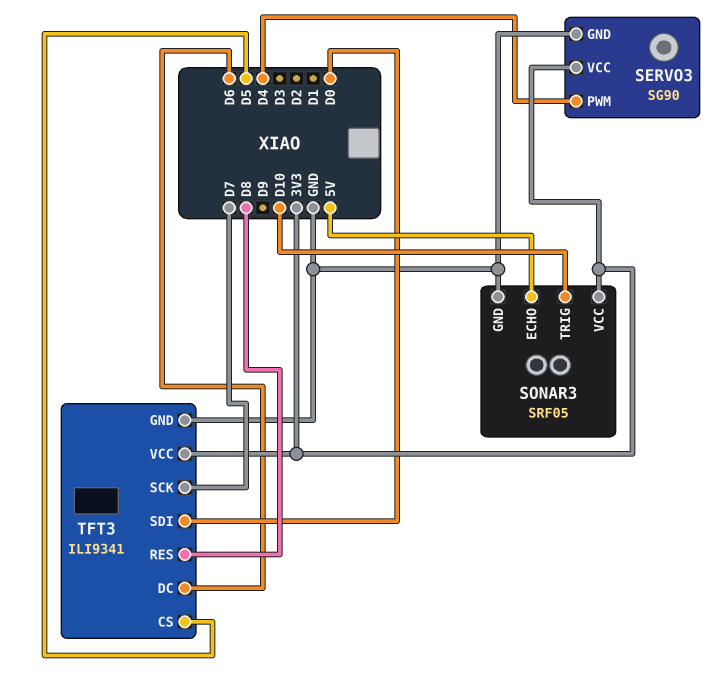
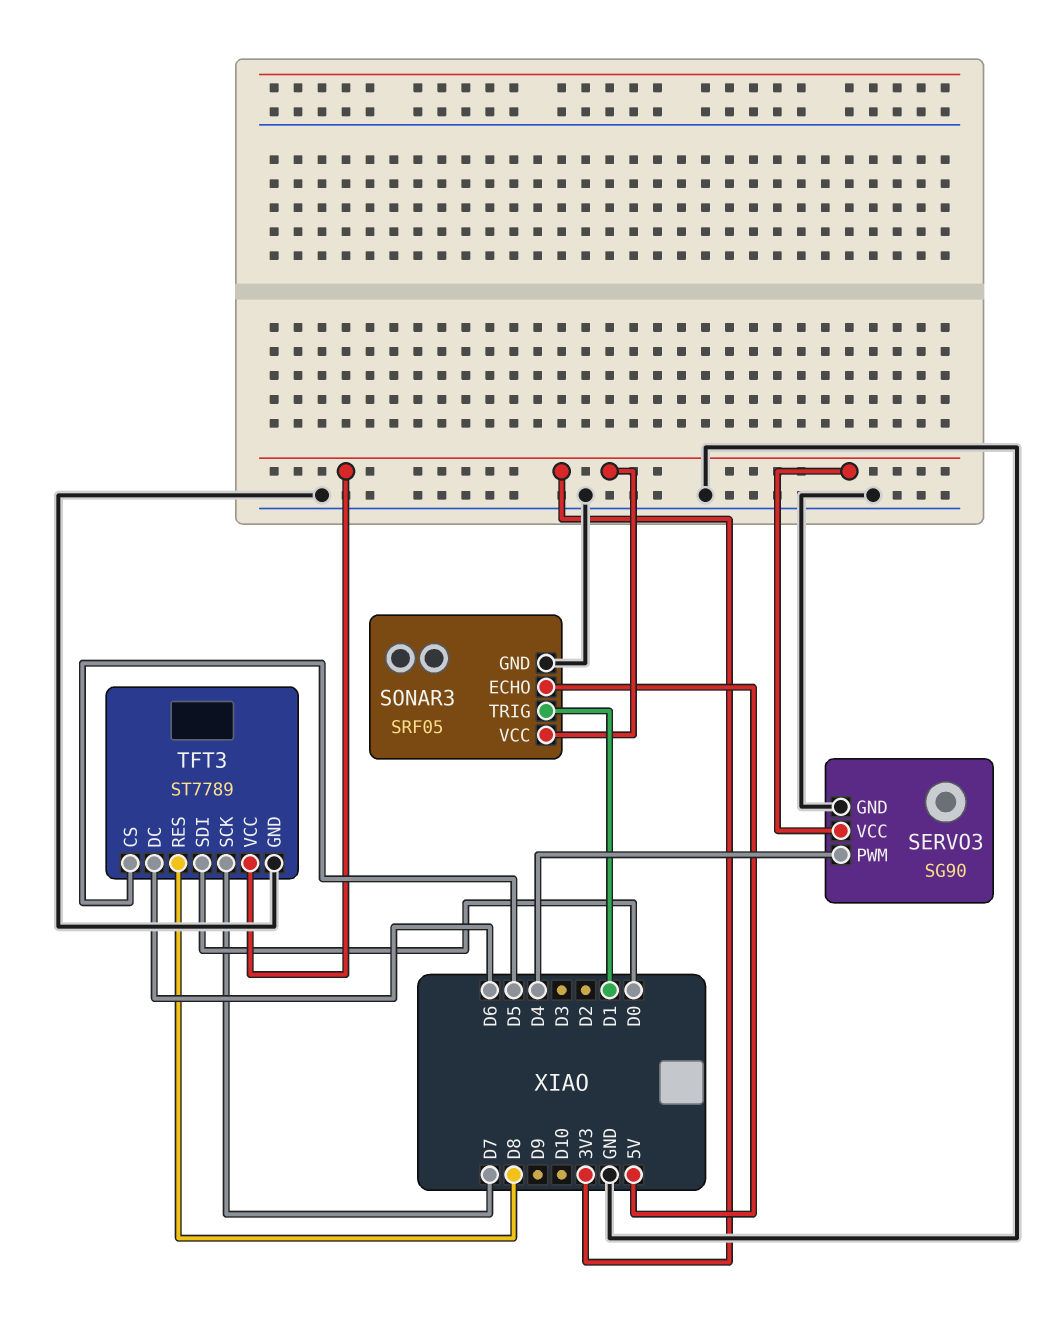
SONAR3 pin TRIG: D10 -> D1
TFT3: ILI9341 -> ST7789

